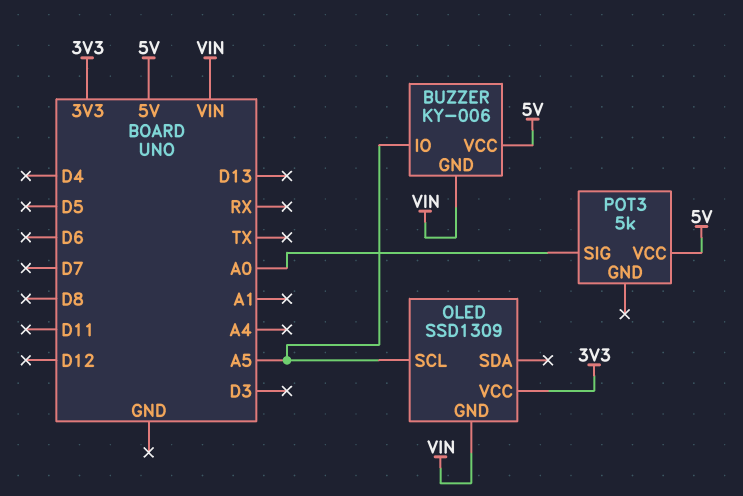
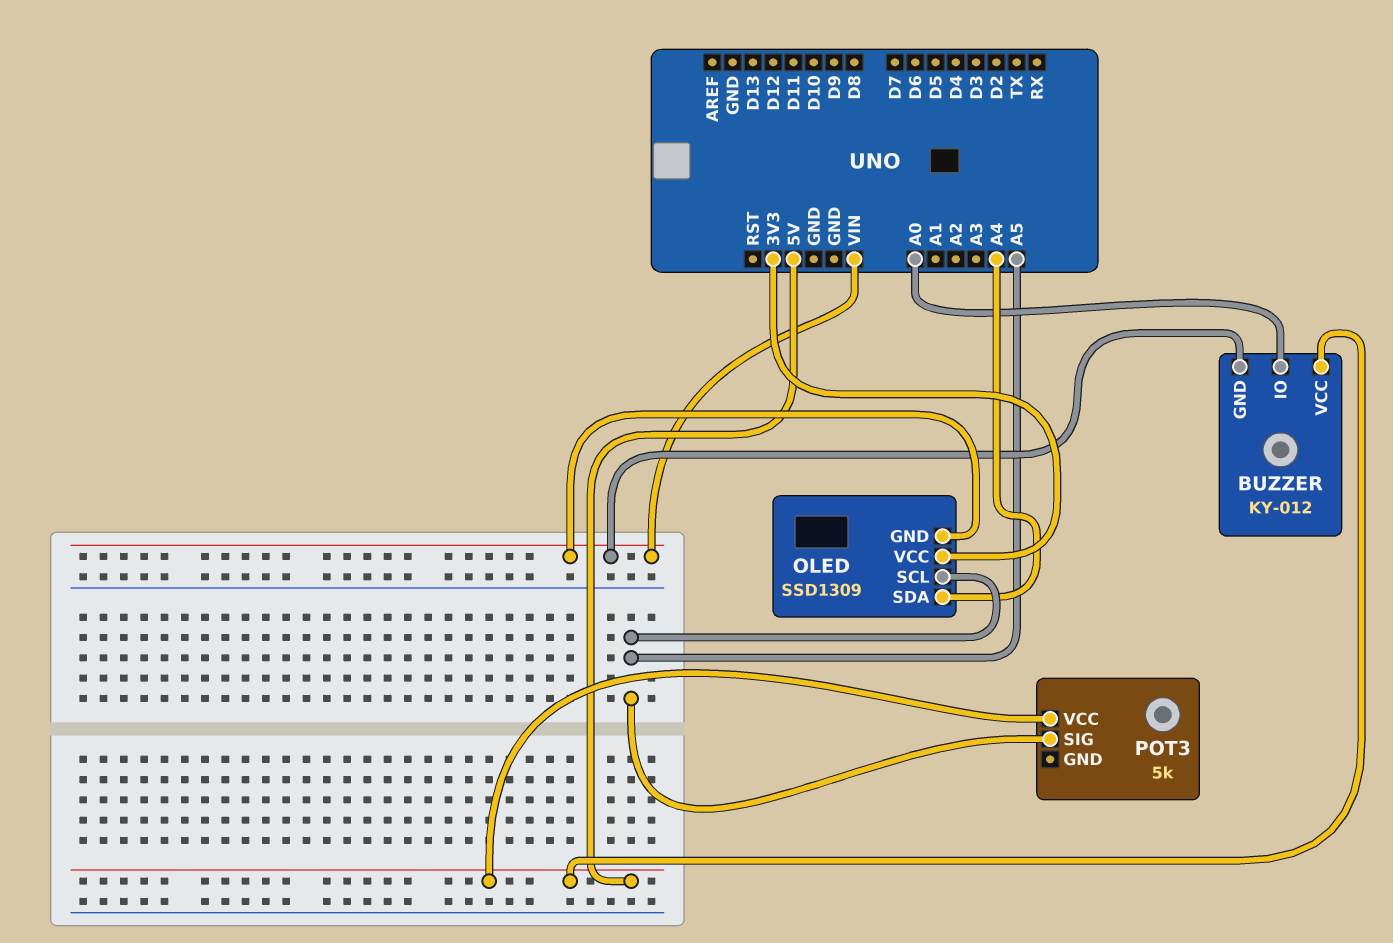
BUZZER: KY-006 -> KY-012
BUZZER pin IO: A5 -> A0
OLED pin SDA: none -> A4
POT3 pin SIG: A0 -> A5

